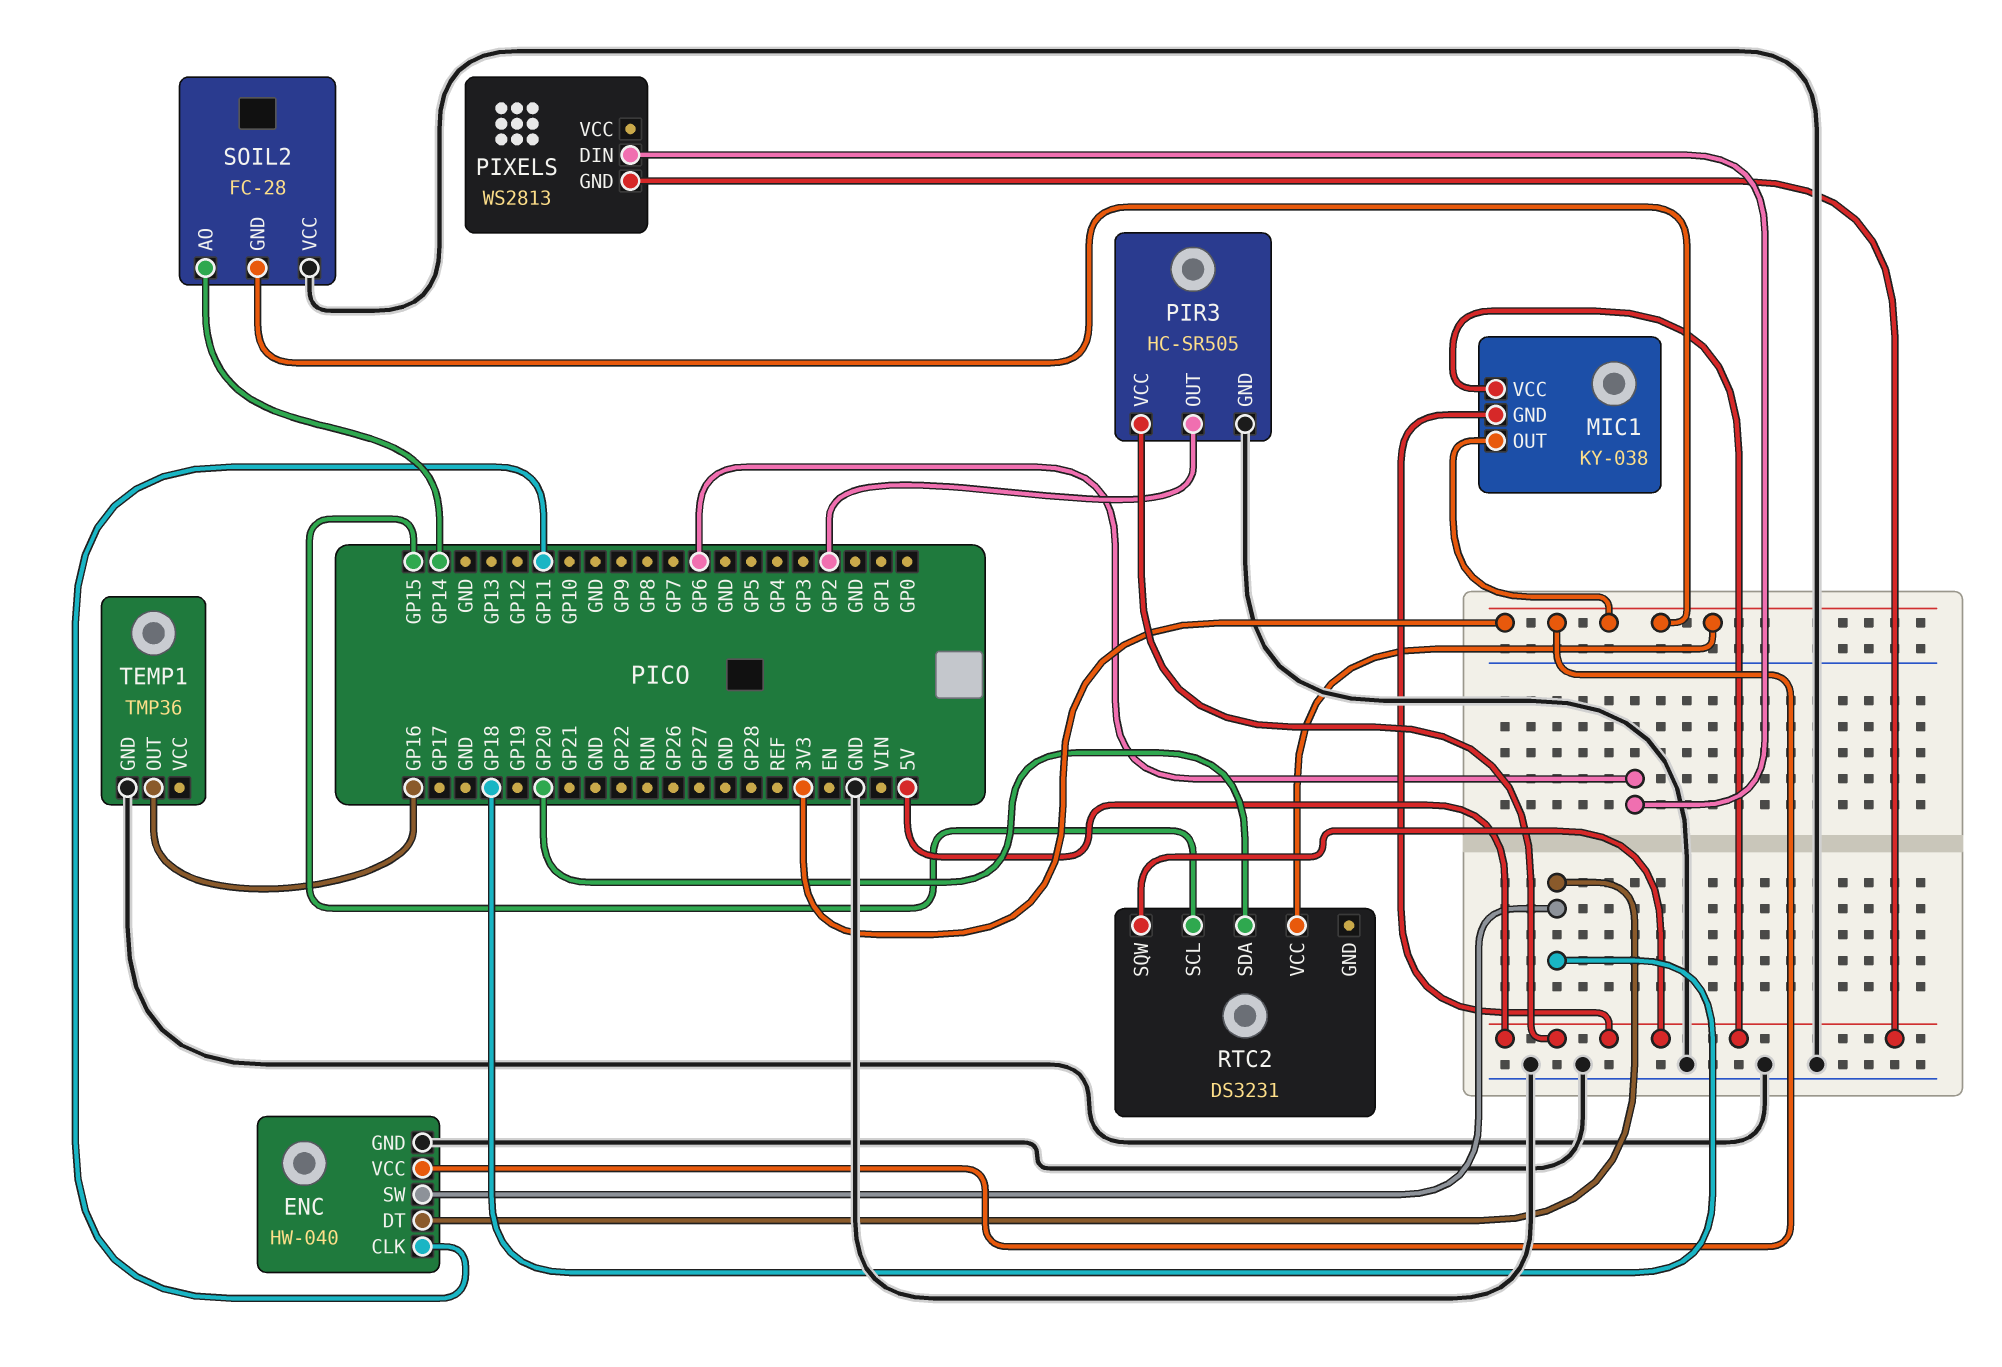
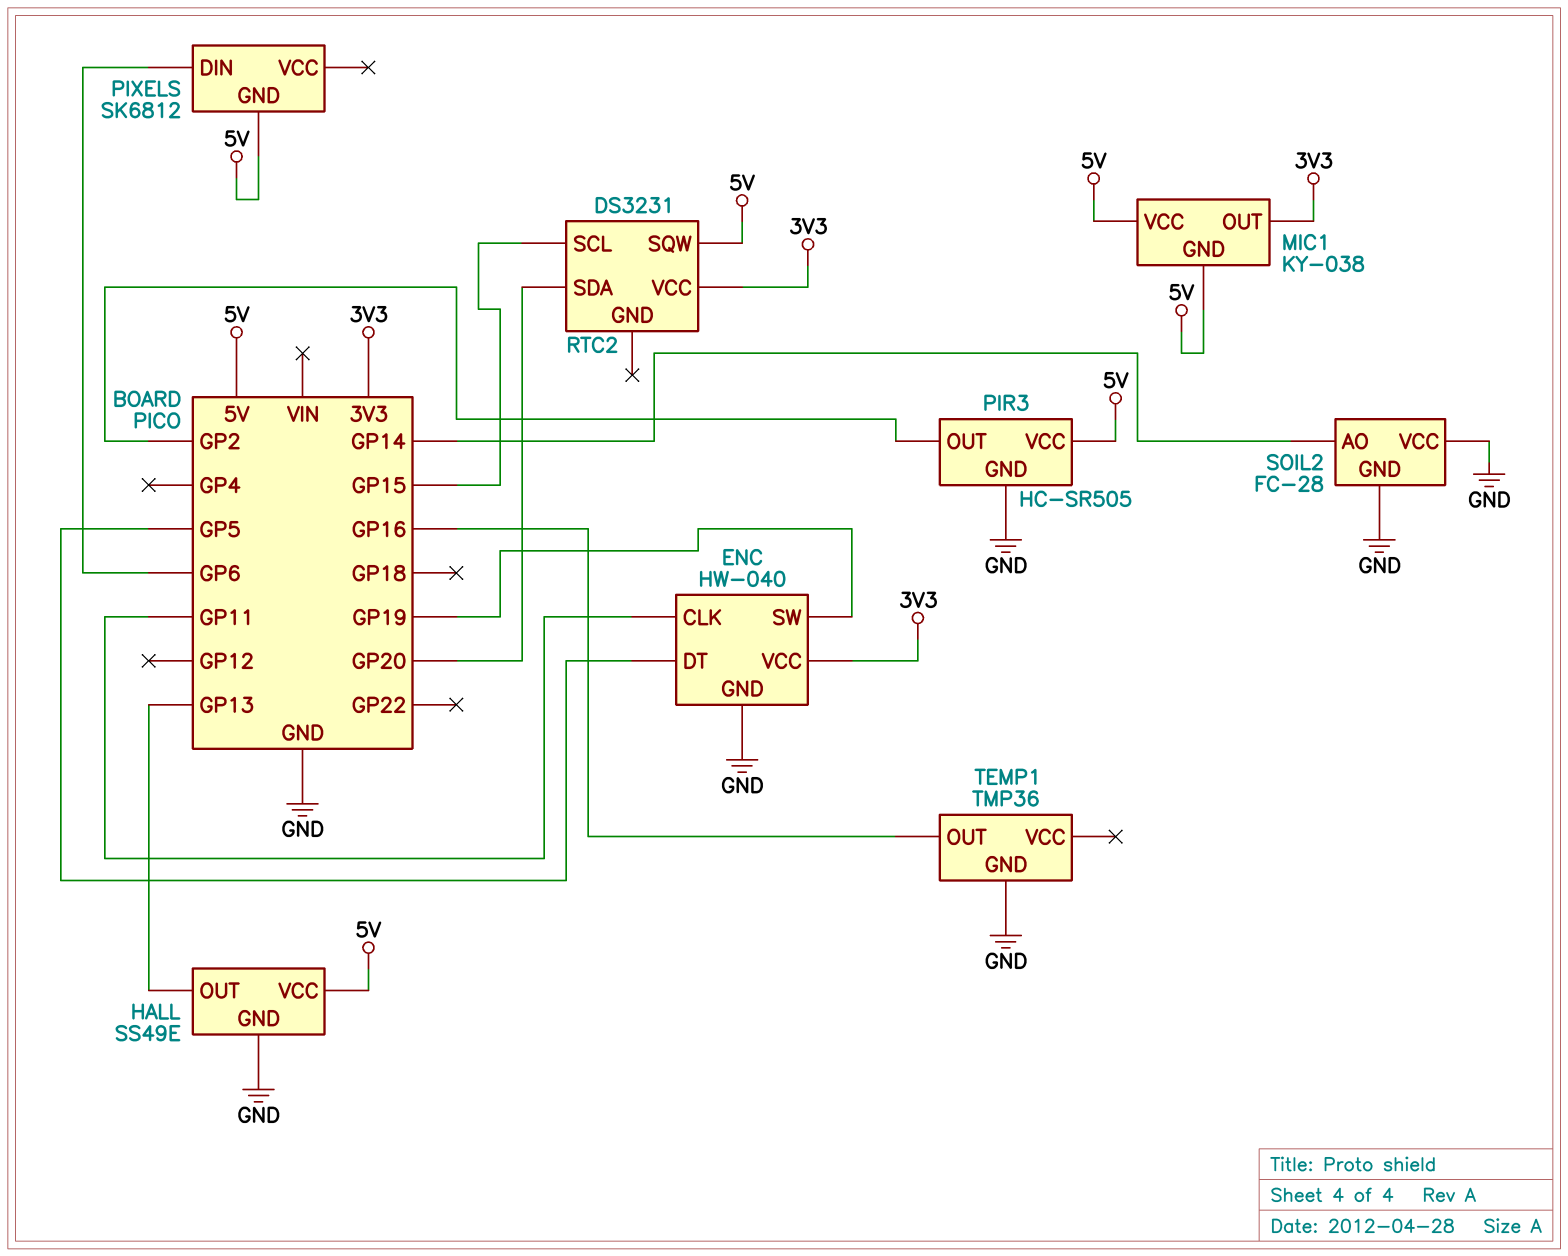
ENC pin DT: GP18 -> GP5
ENC pin SW: GP18 -> GP19
HALL: none -> SS49E
HALL pin GND: none -> GND
HALL pin OUT: none -> GP13
HALL pin VCC: none -> 5V
PIXELS: WS2813 -> SK6812
SOIL2 pin GND: 3V3 -> GND

